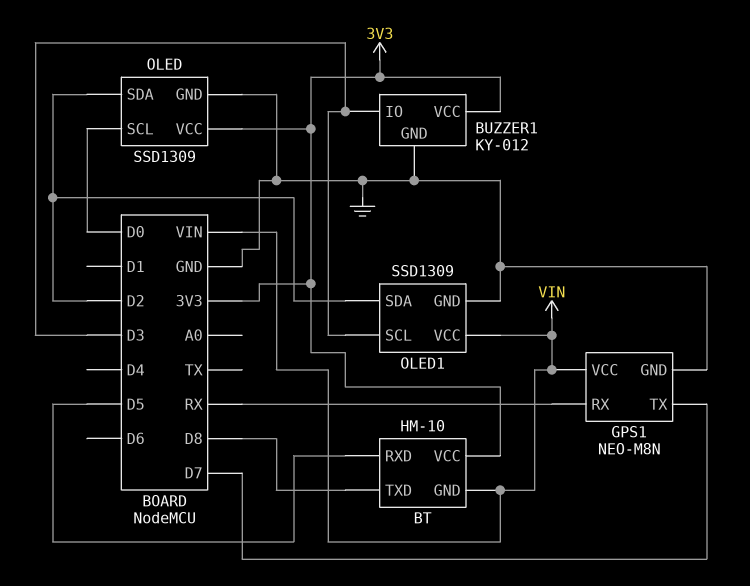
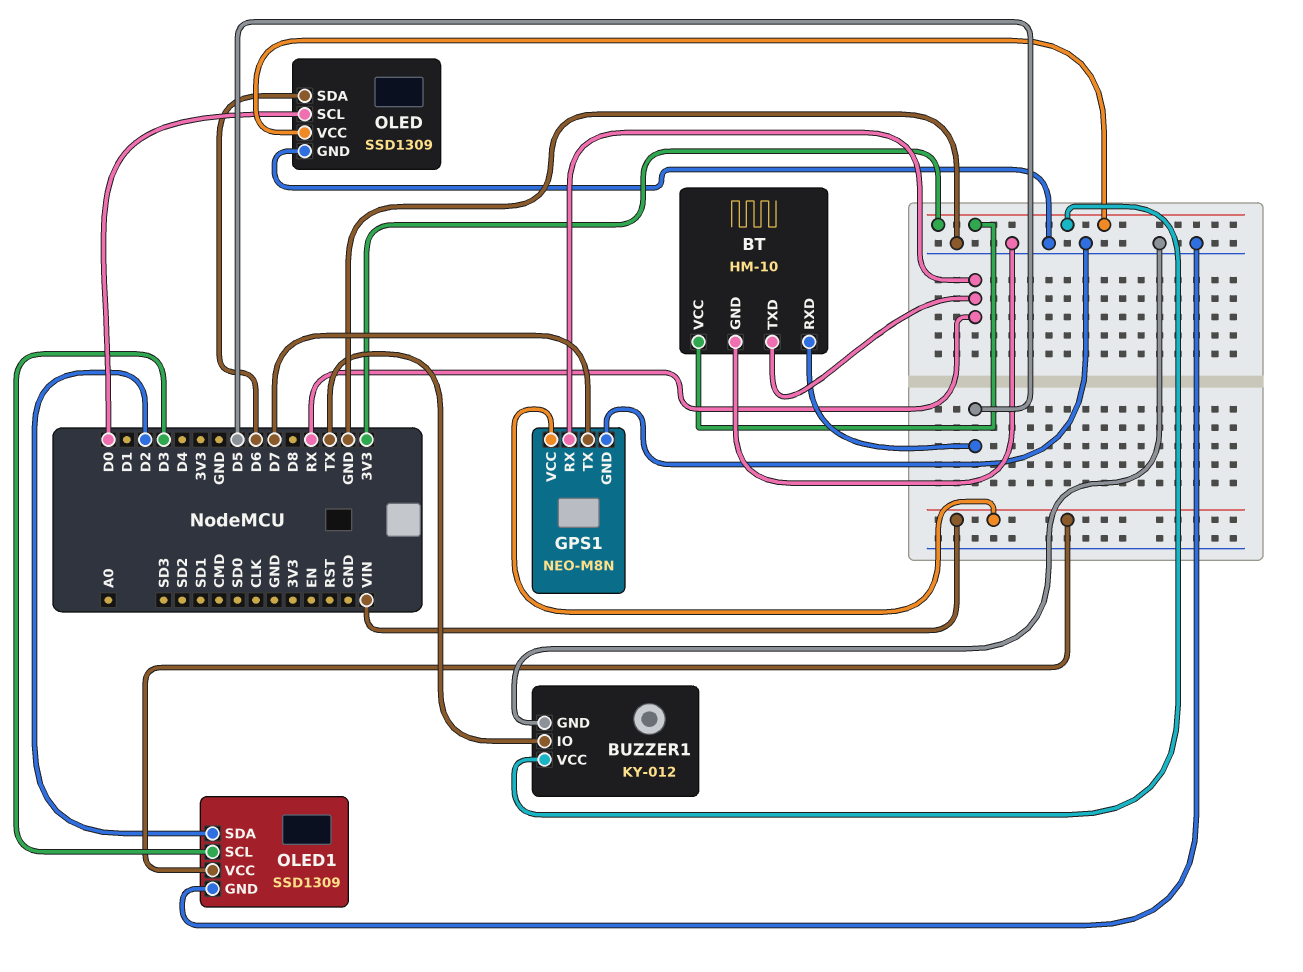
BT pin GND: VIN -> GND
BT pin TXD: D8 -> RX
BUZZER1 pin IO: D3 -> TX
OLED pin SDA: D2 -> D6

